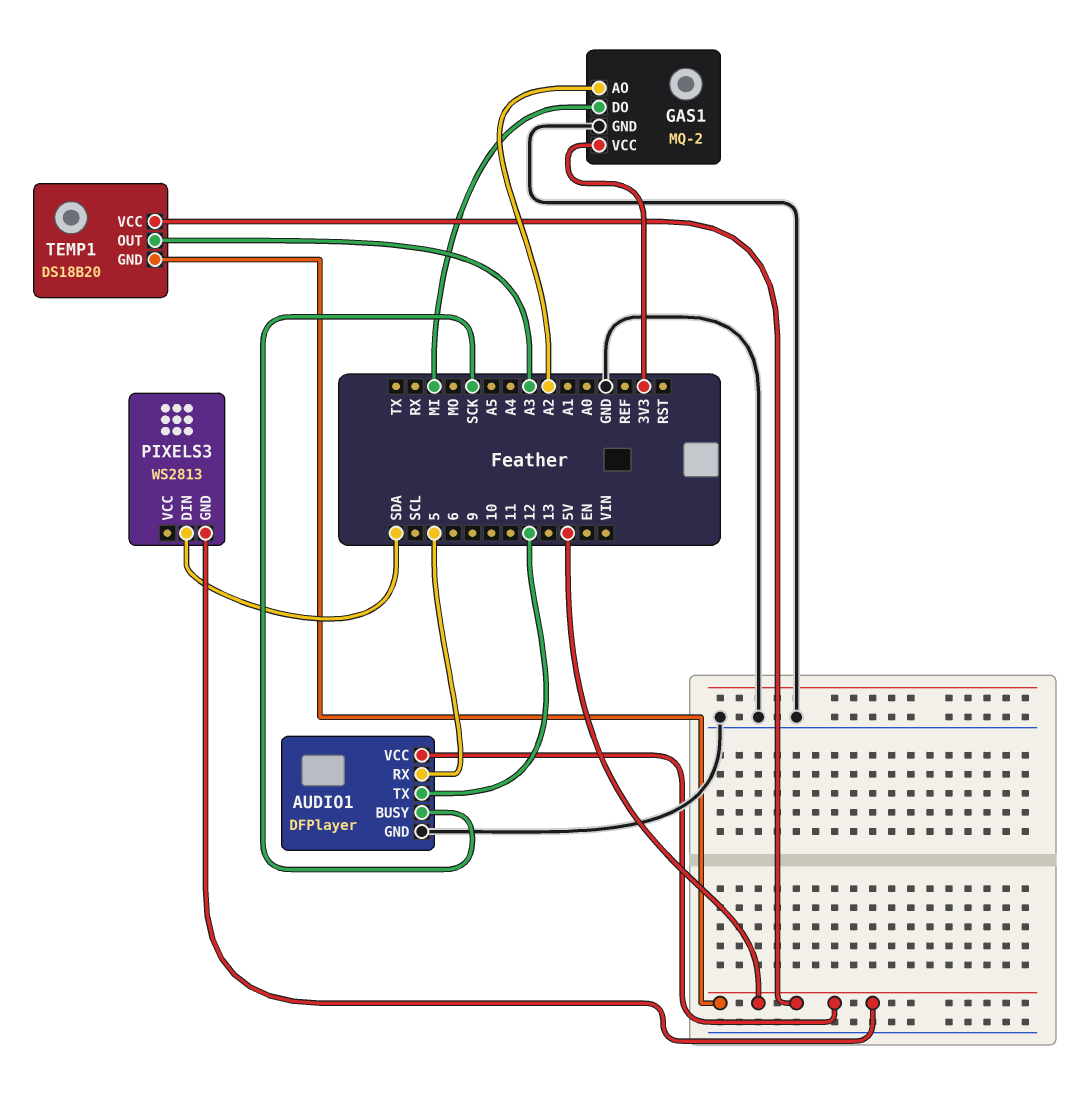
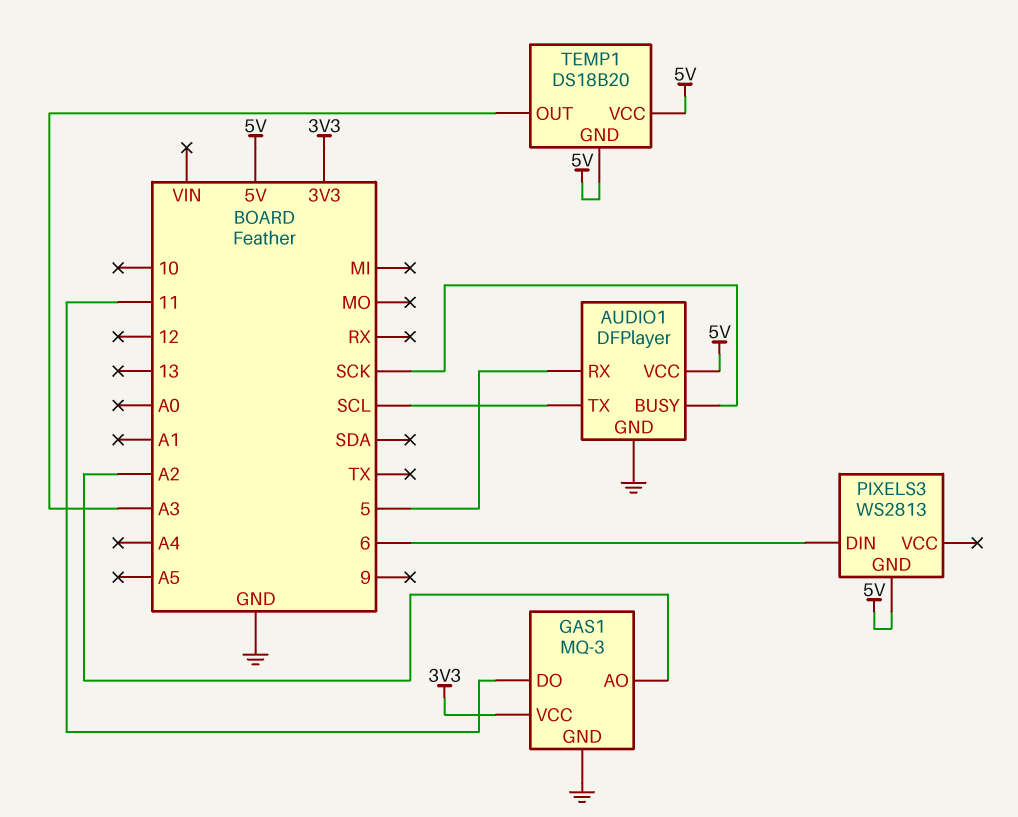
AUDIO1 pin TX: 12 -> SCL
GAS1: MQ-2 -> MQ-3
GAS1 pin DO: MI -> 11
PIXELS3 pin DIN: SDA -> 6

